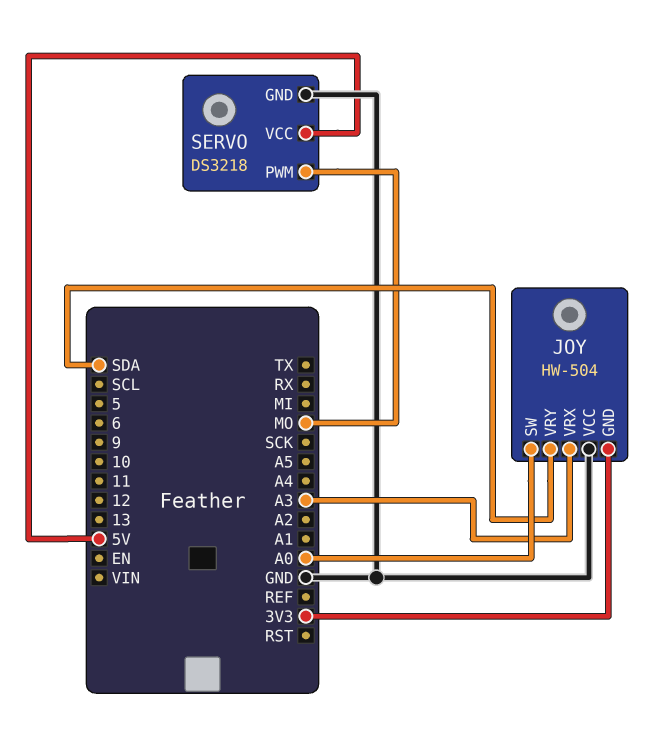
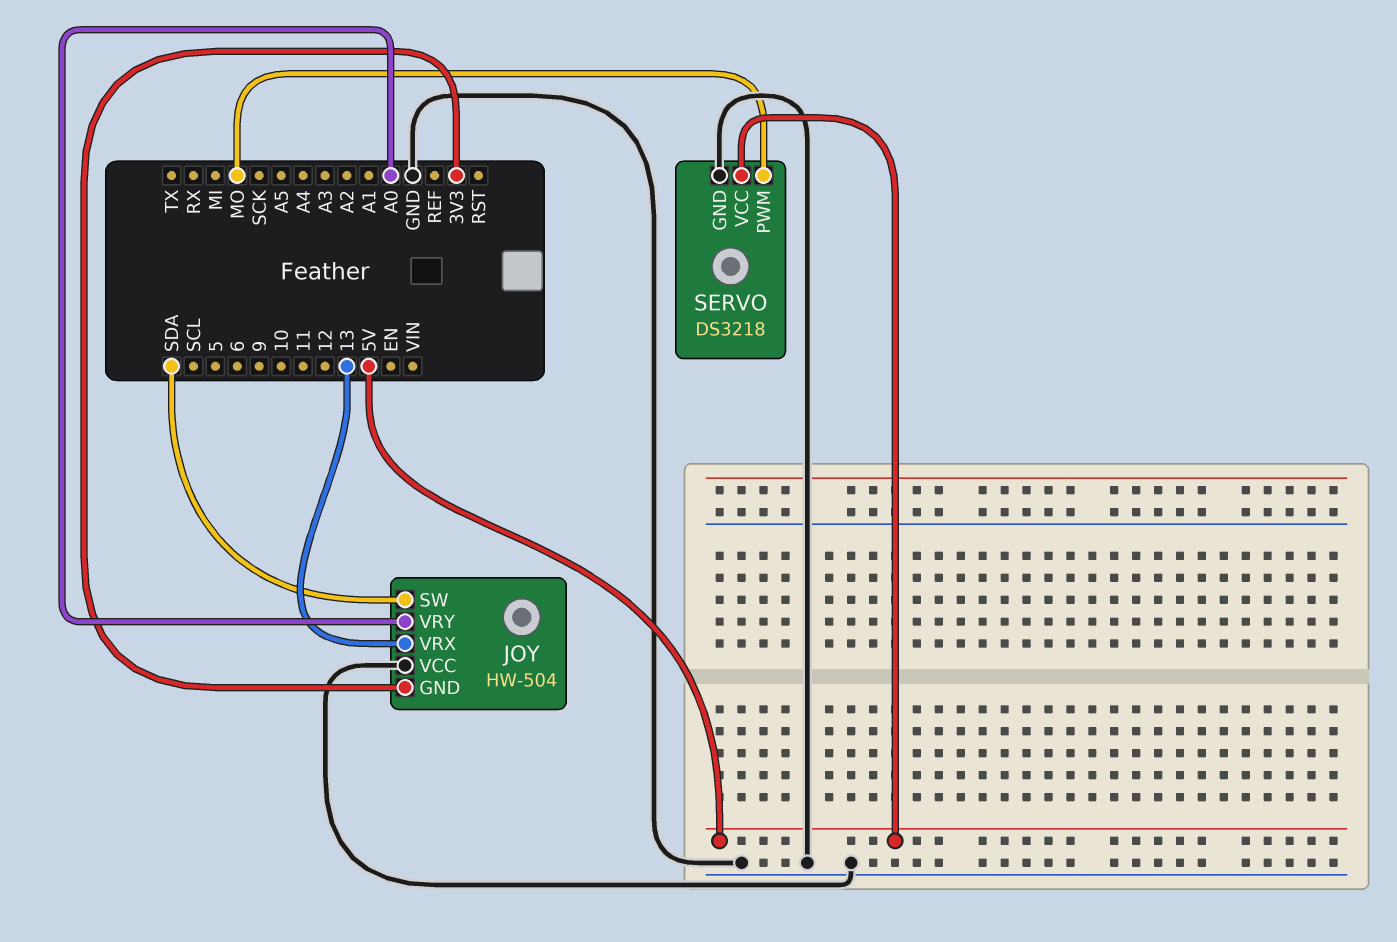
JOY pin SW: A0 -> SDA
JOY pin VRX: A3 -> 13
JOY pin VRY: SDA -> A0

